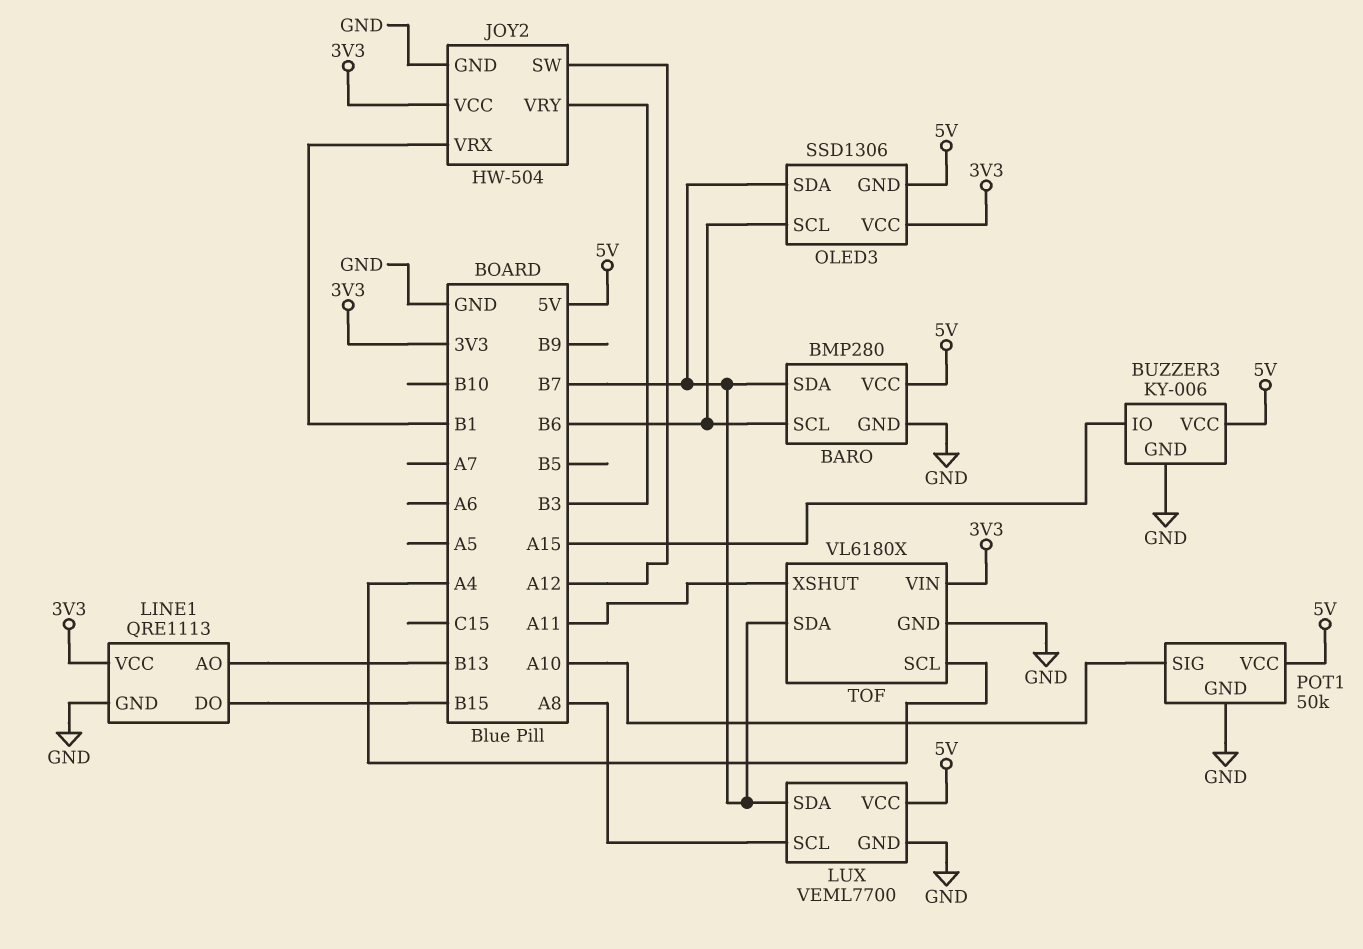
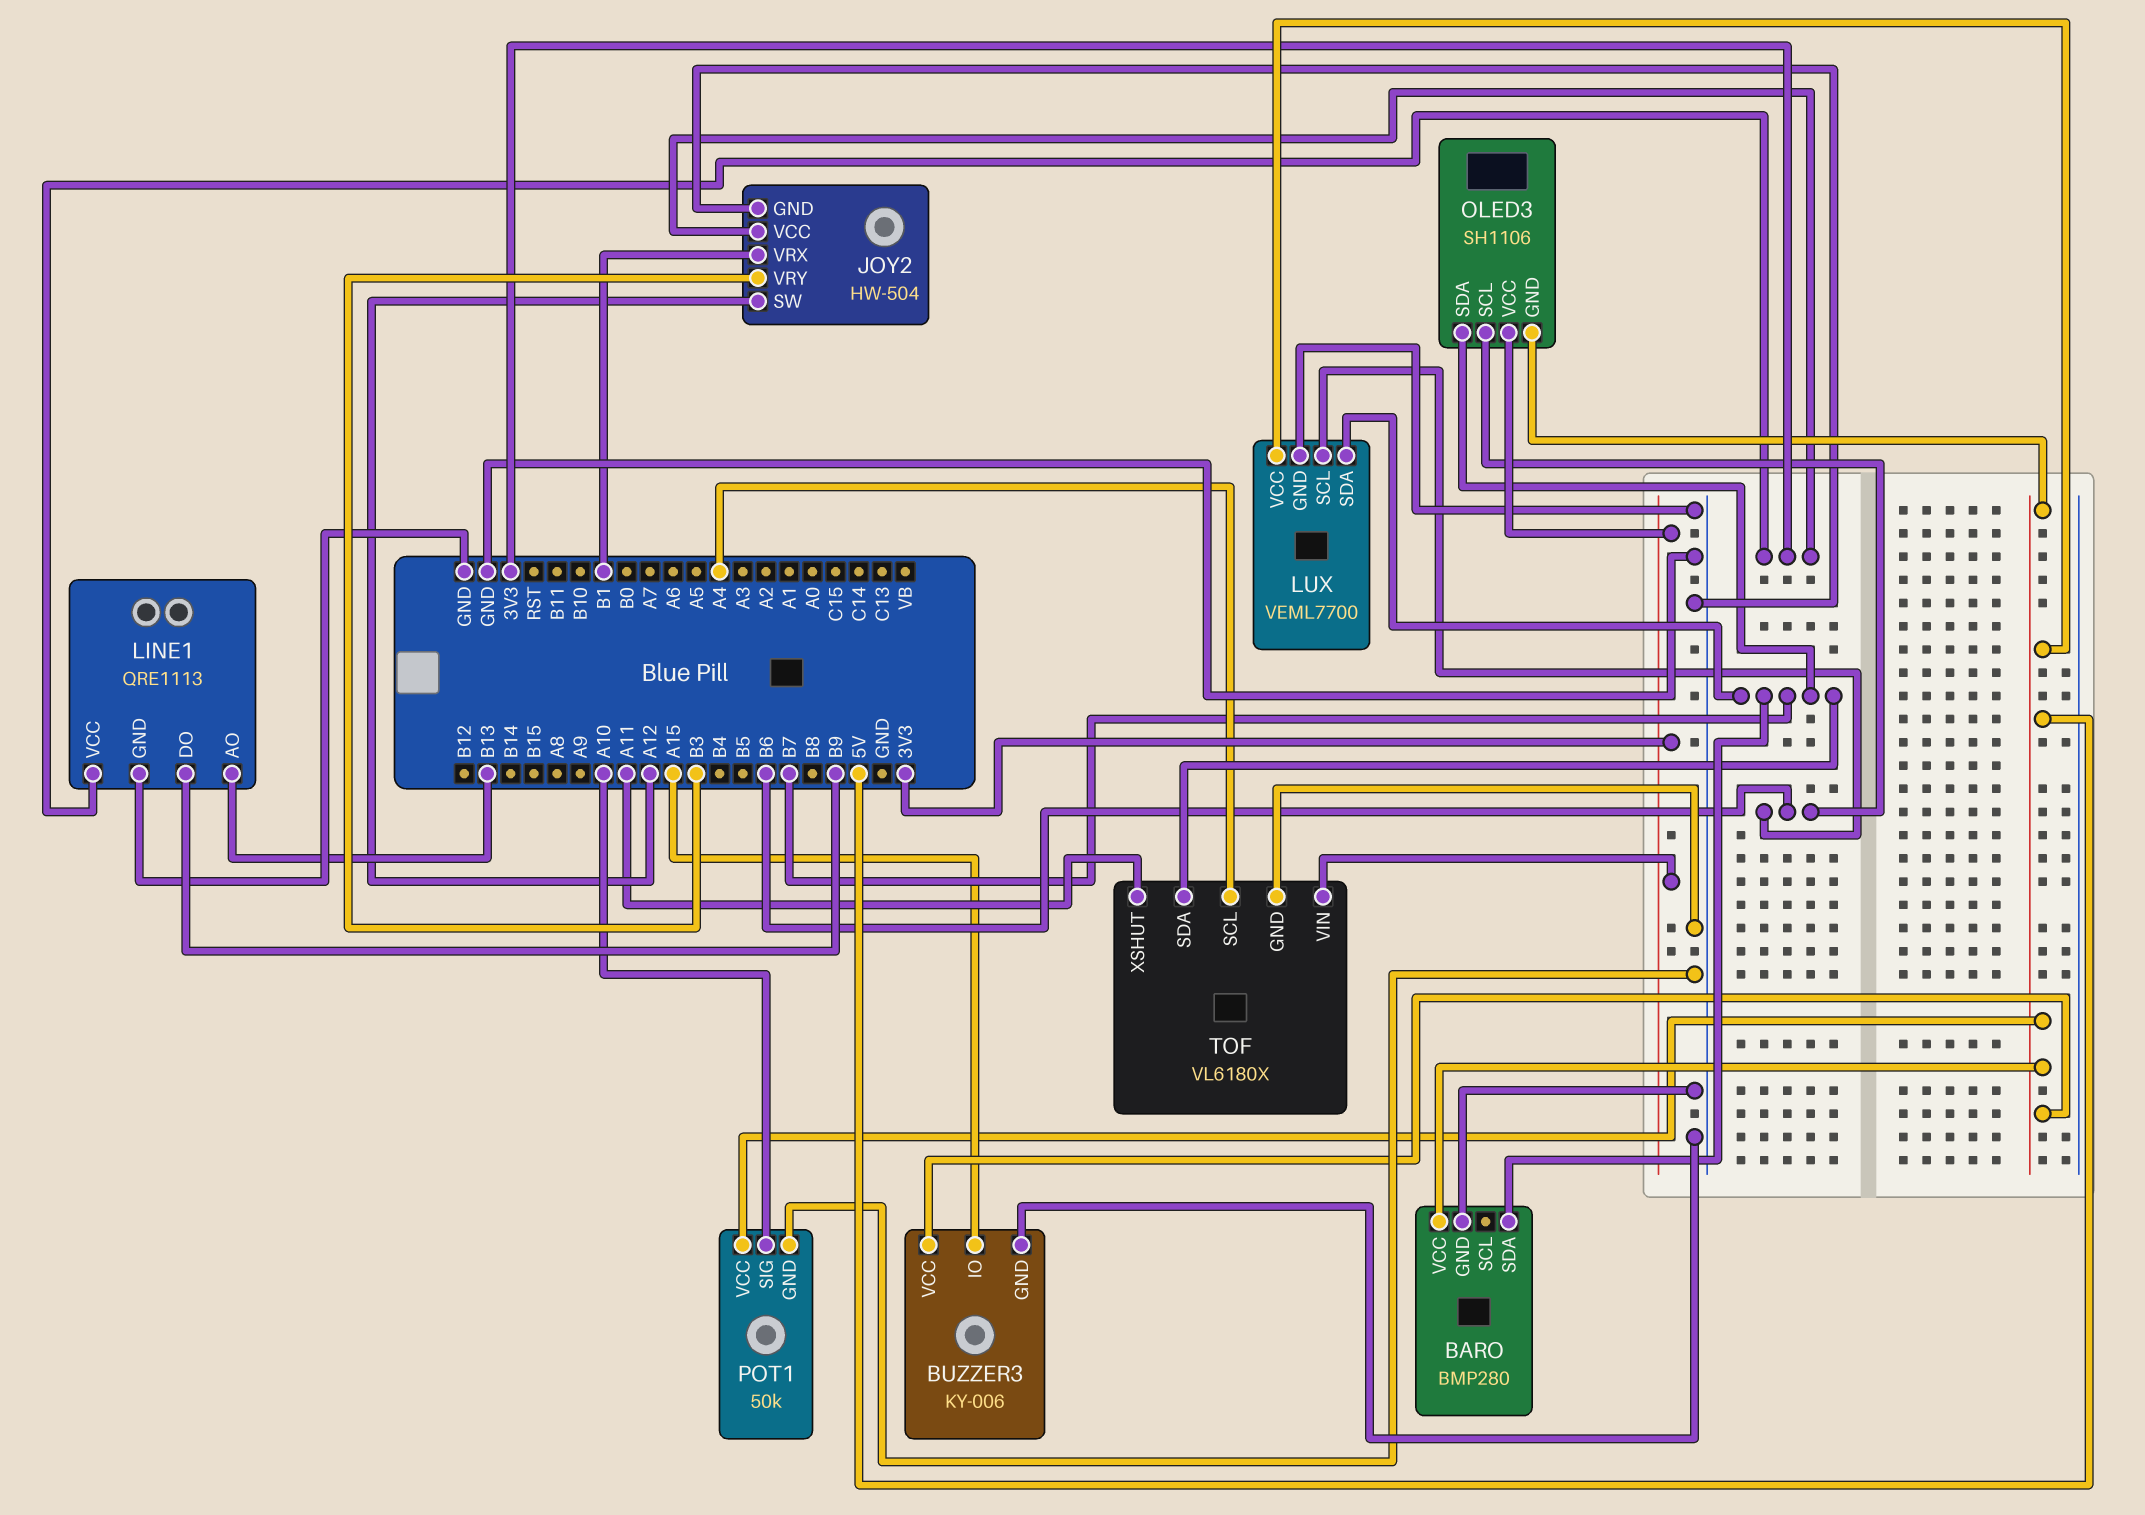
BARO pin SCL: B6 -> none
LINE1 pin DO: B15 -> B9
LUX pin SCL: A8 -> B6
OLED3: SSD1306 -> SH1106

